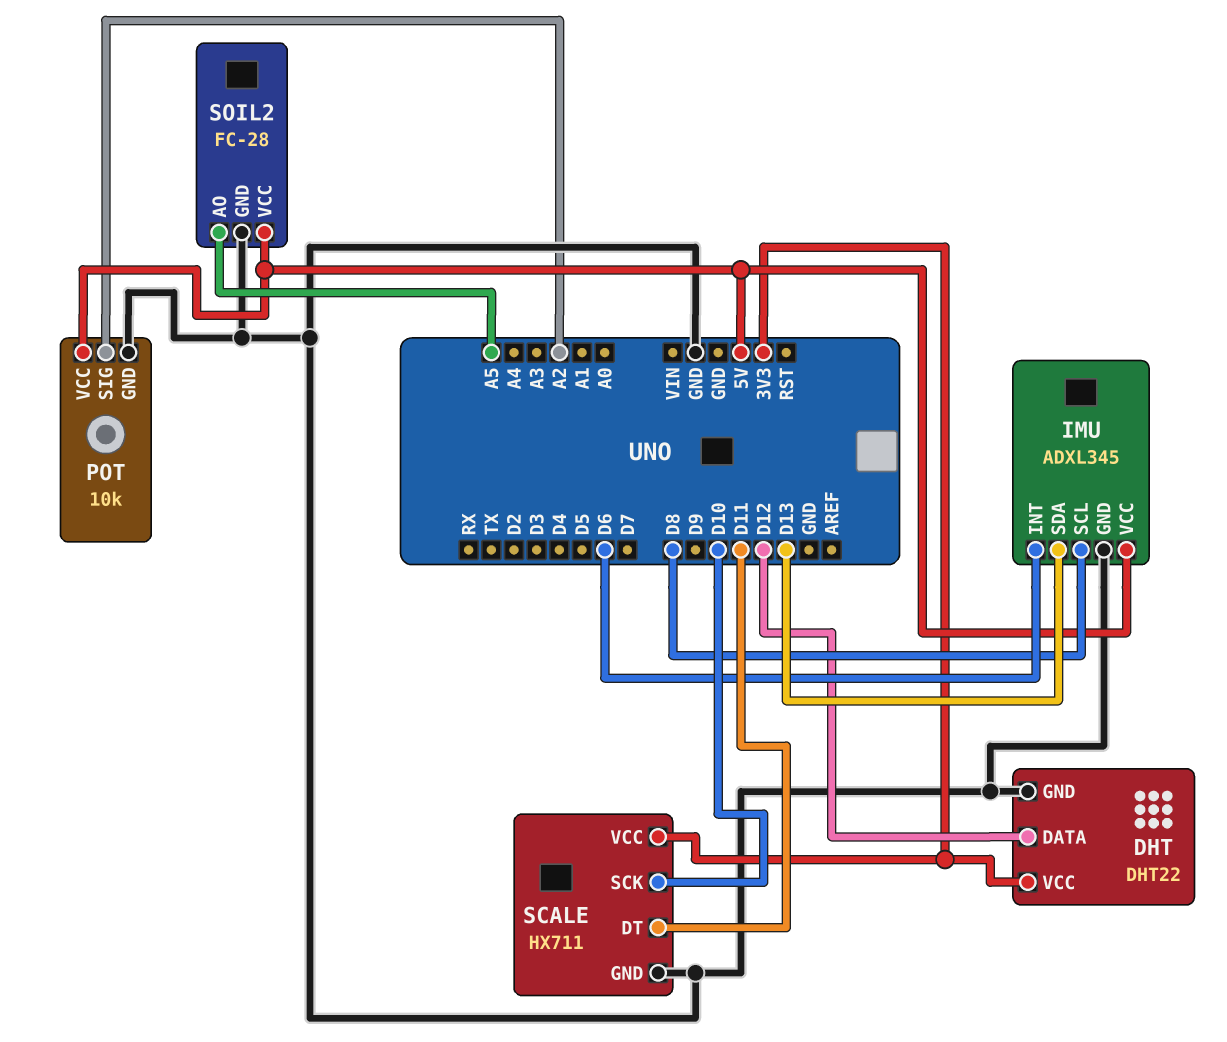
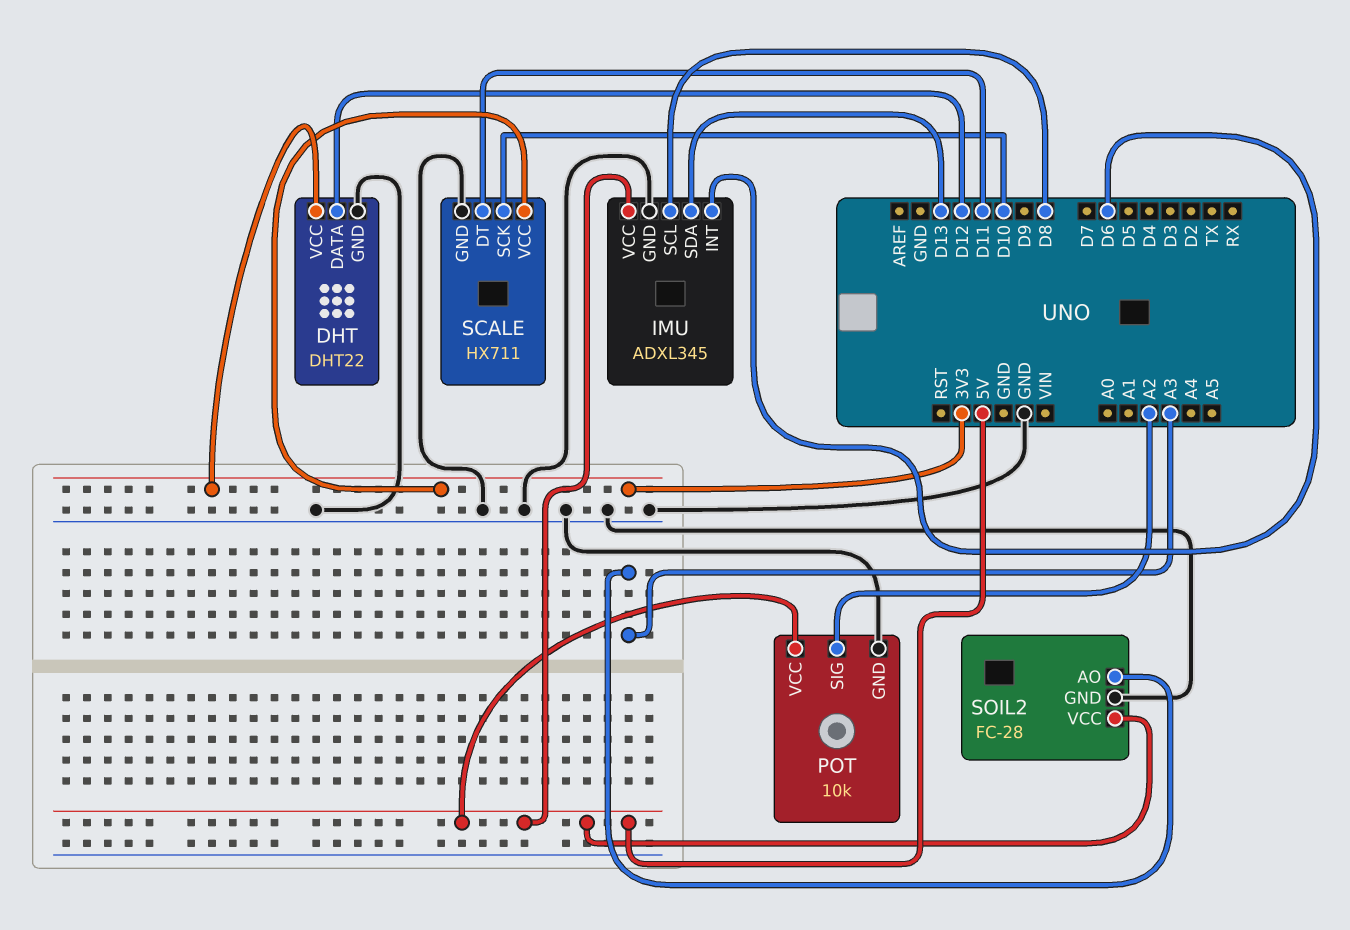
SOIL2 pin AO: A5 -> A3

